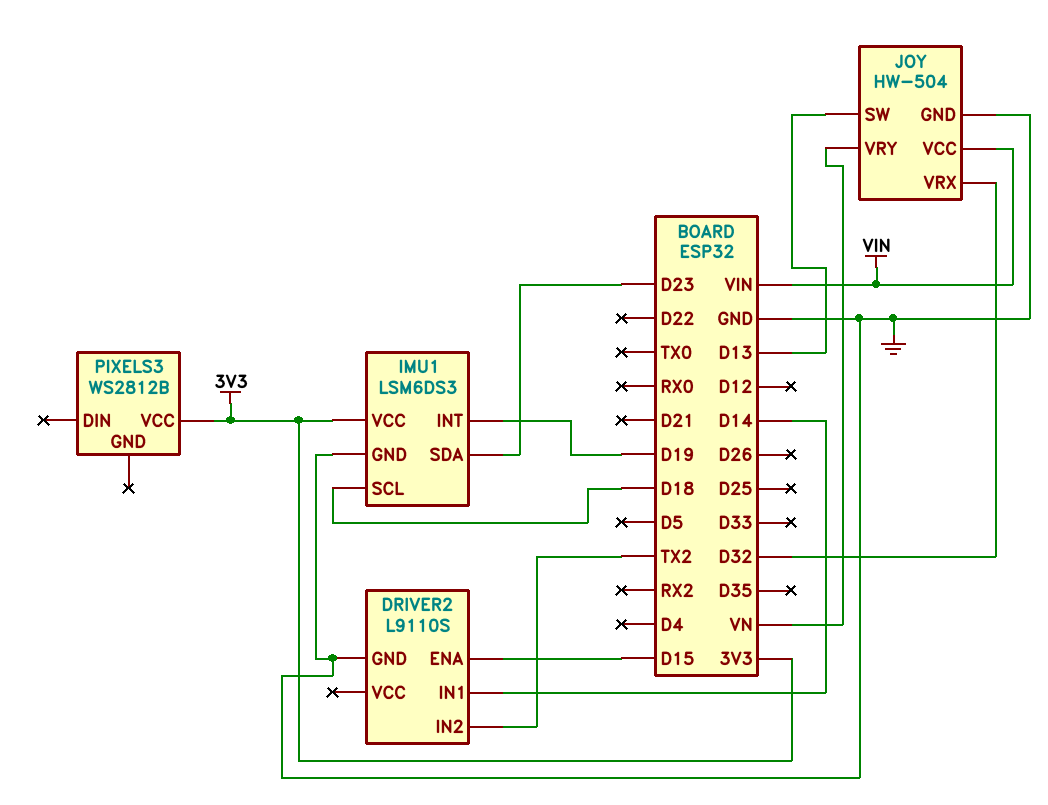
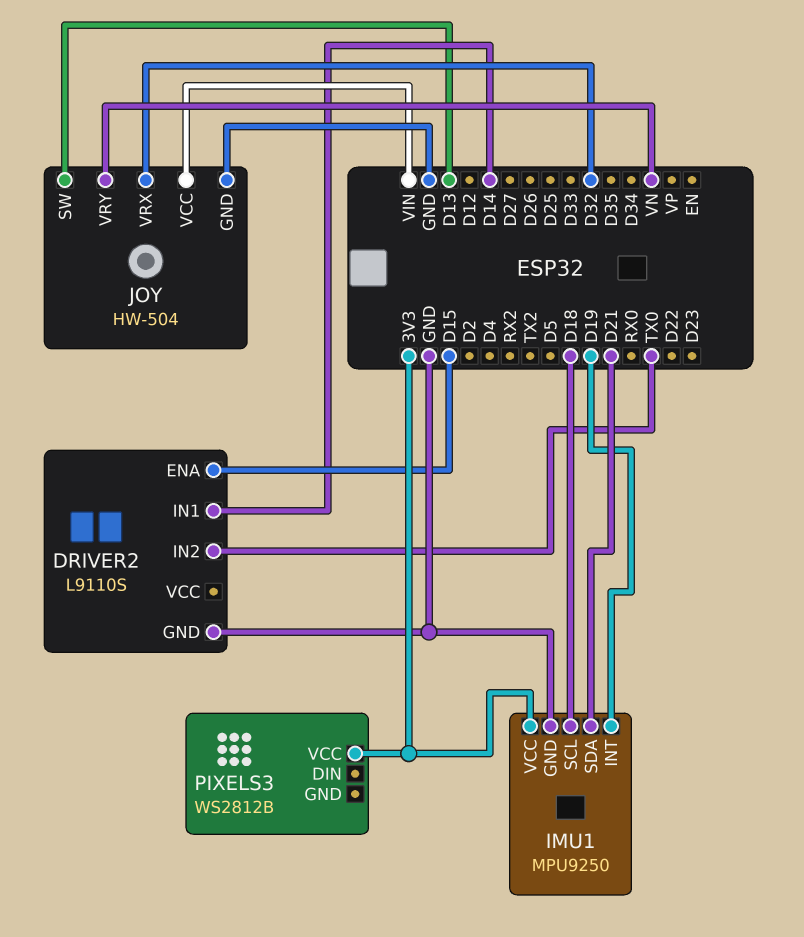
DRIVER2 pin IN2: TX2 -> TX0
IMU1: LSM6DS3 -> MPU9250
IMU1 pin SDA: D23 -> D21

